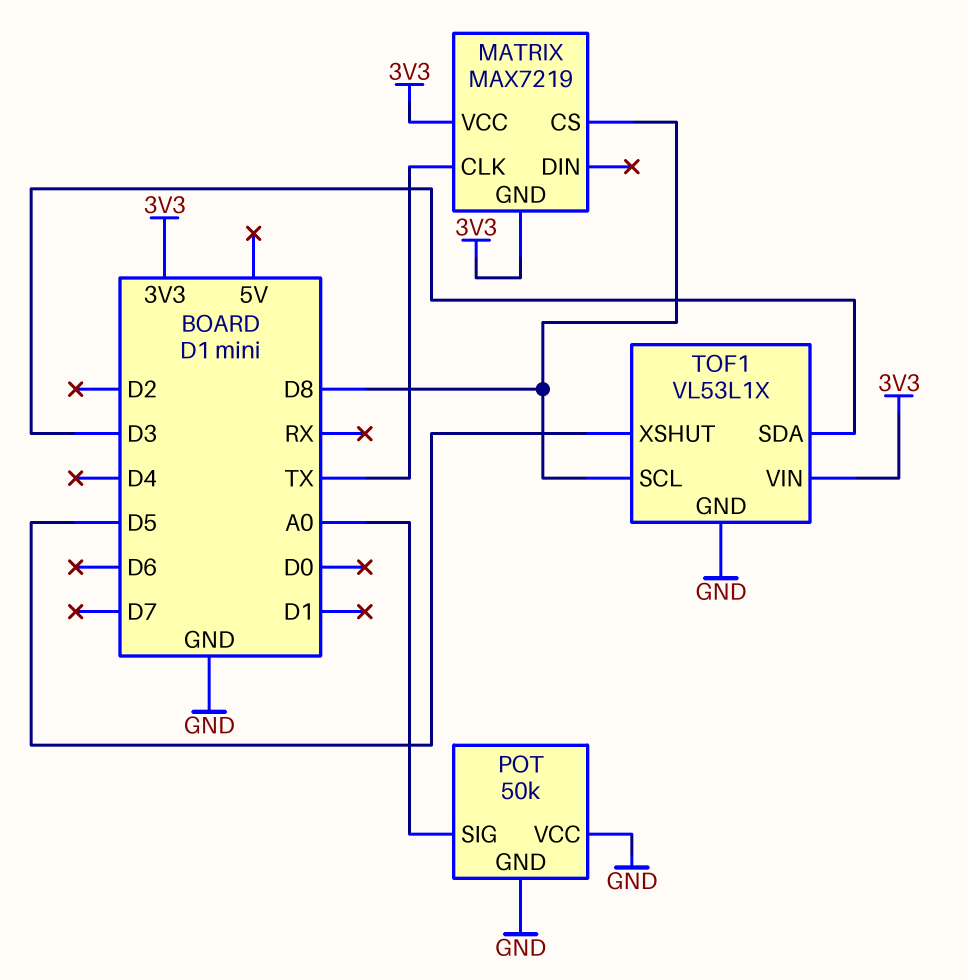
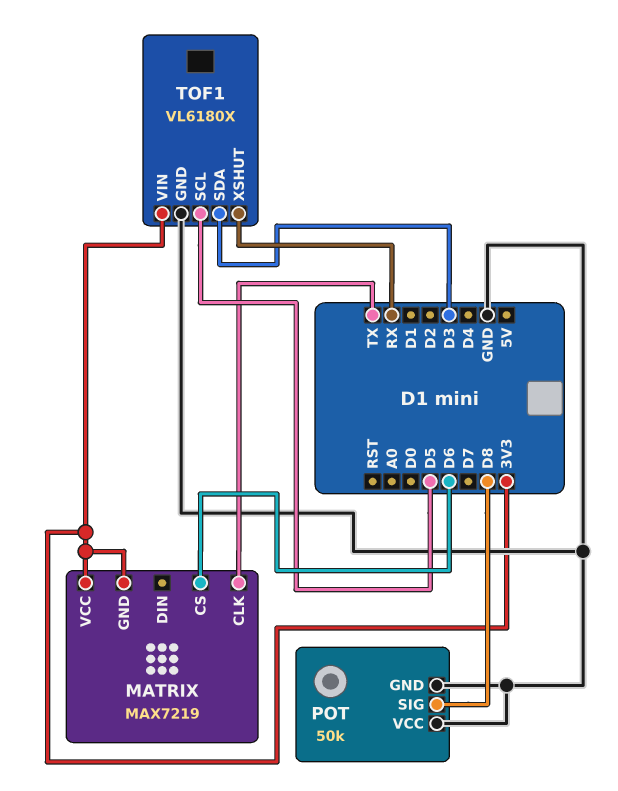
MATRIX pin CS: D8 -> D6
POT pin SIG: A0 -> D8
TOF1: VL53L1X -> VL6180X
TOF1 pin SCL: D8 -> D5
TOF1 pin XSHUT: D5 -> RX

